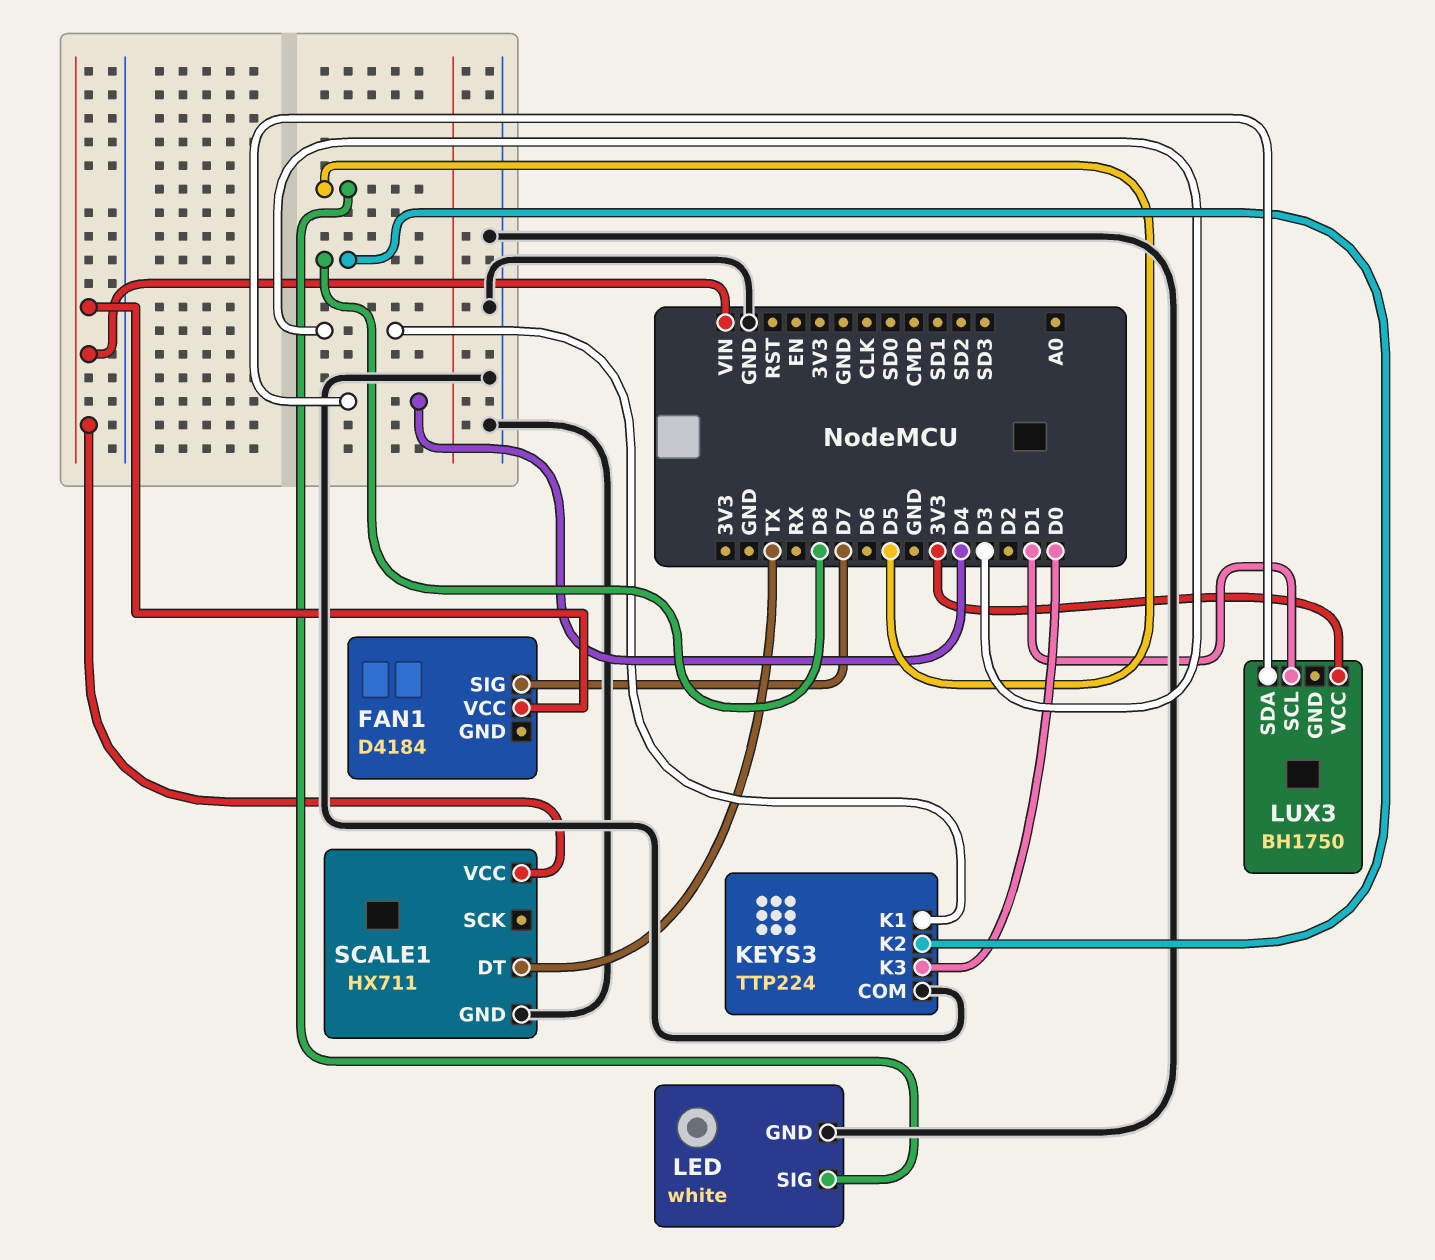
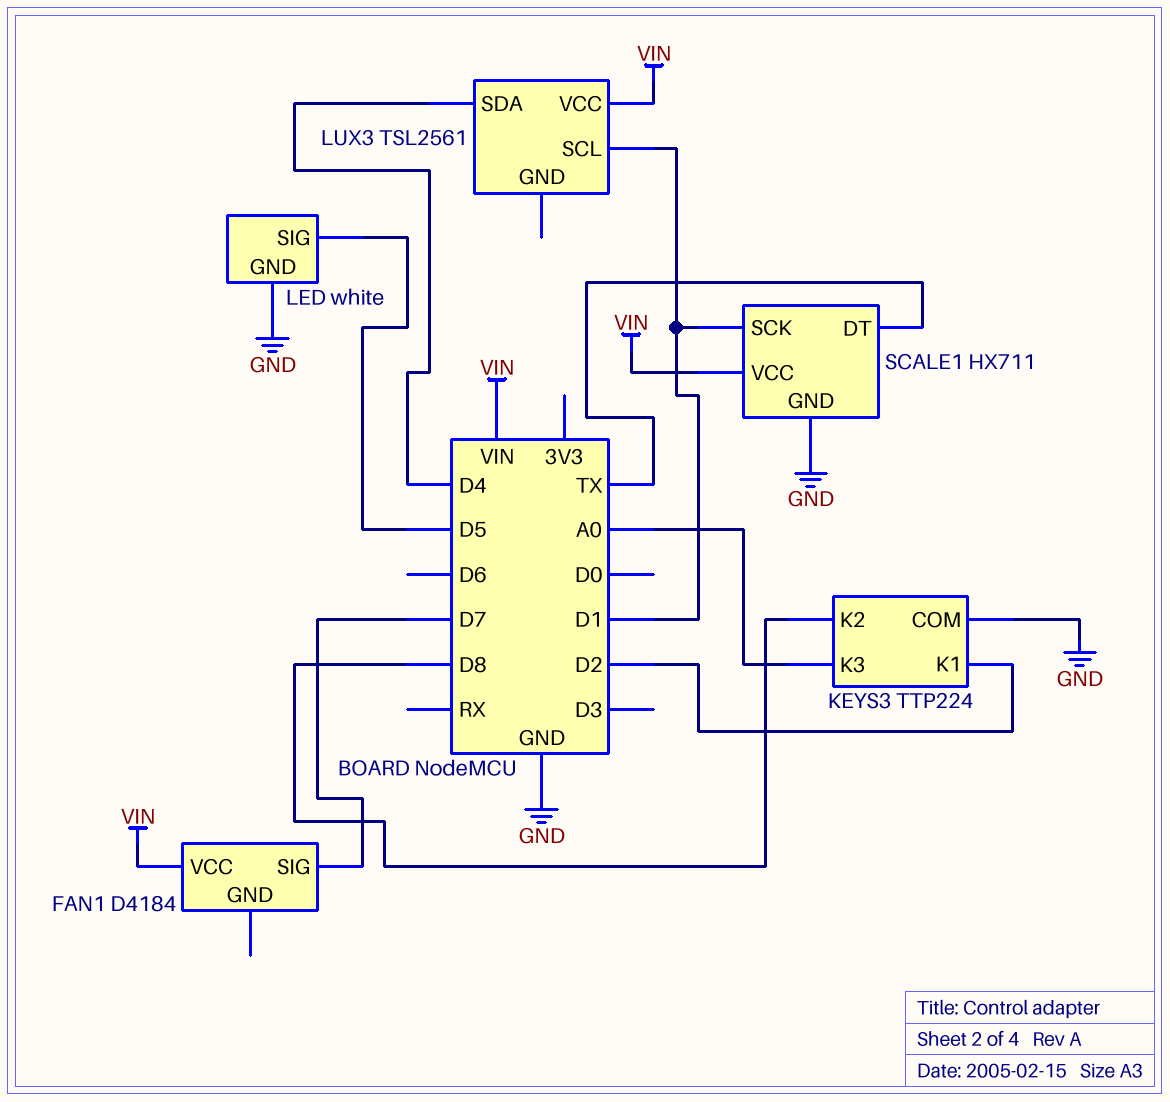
KEYS3 pin K1: D3 -> D2
KEYS3 pin K3: D0 -> A0
LUX3: BH1750 -> TSL2561
LUX3 pin VCC: 3V3 -> VIN
SCALE1 pin SCK: none -> D1

